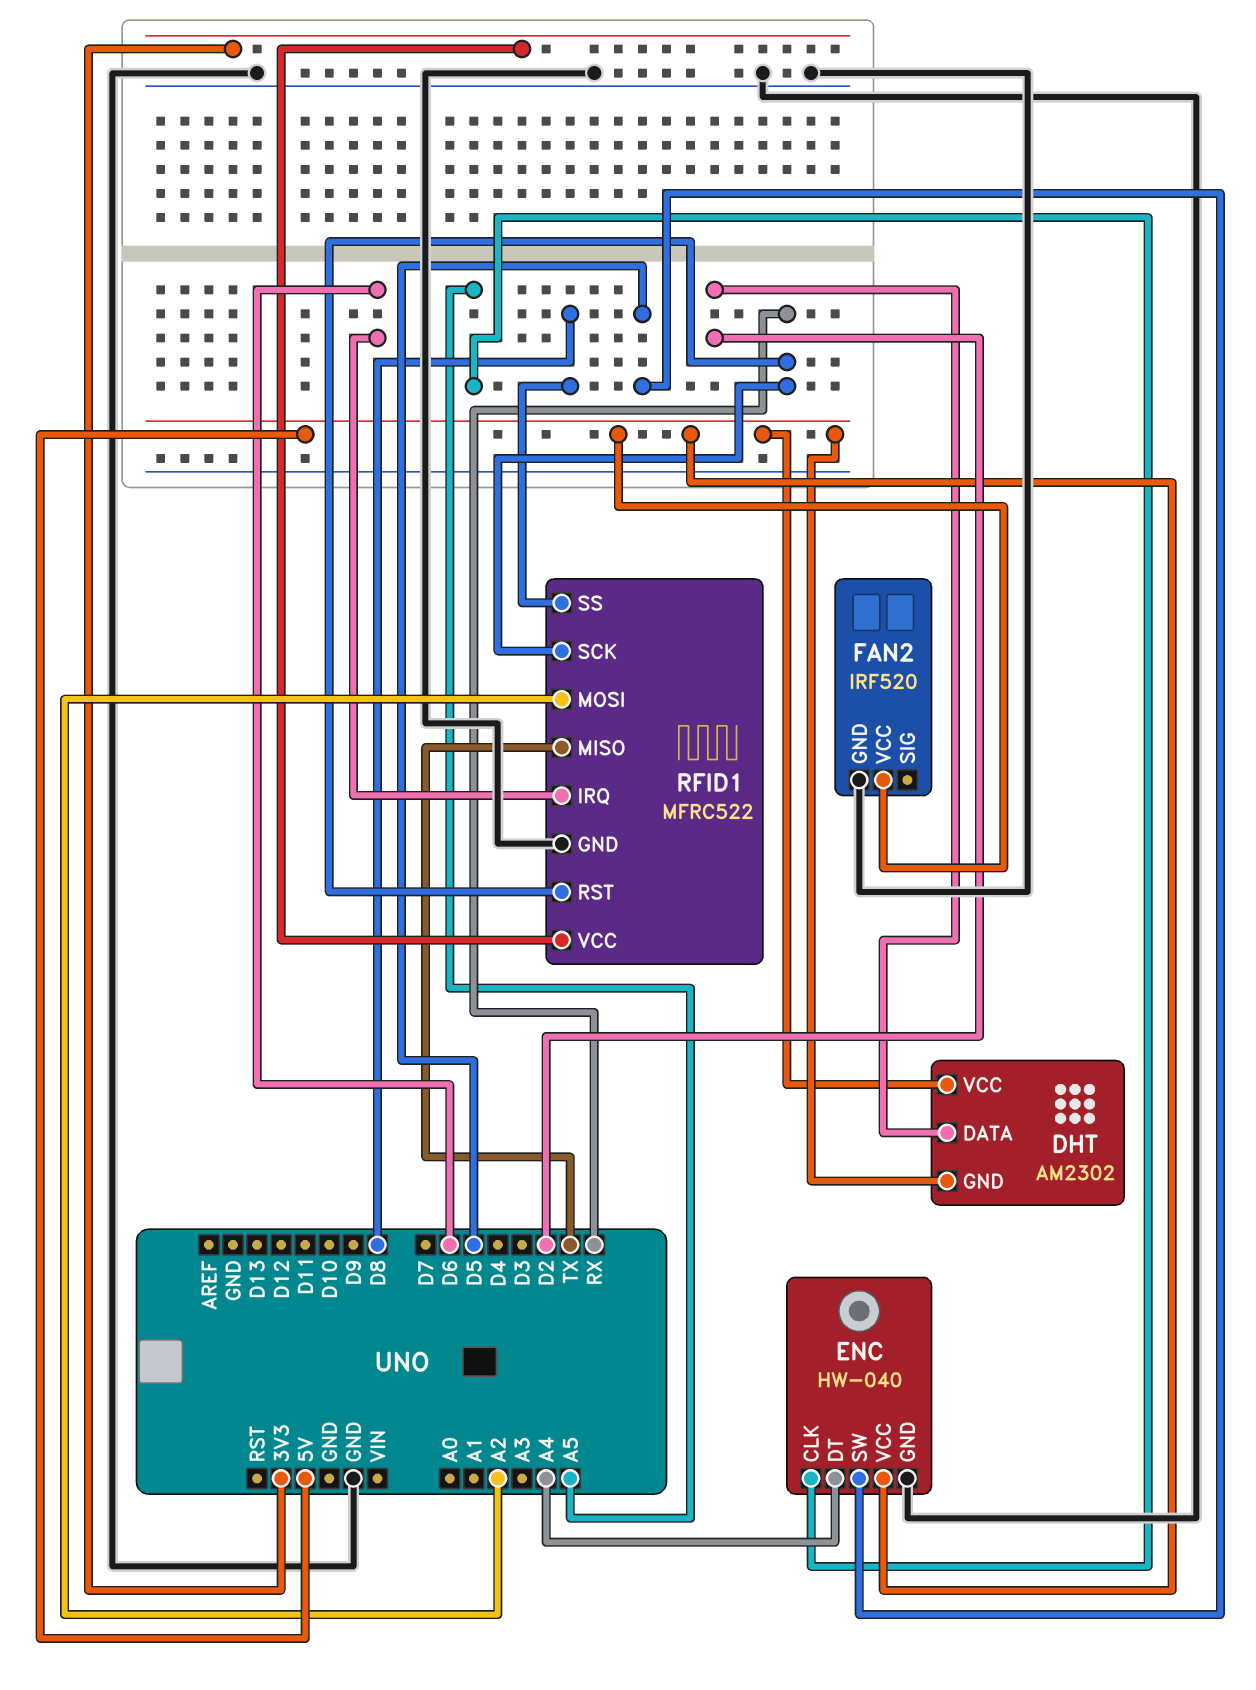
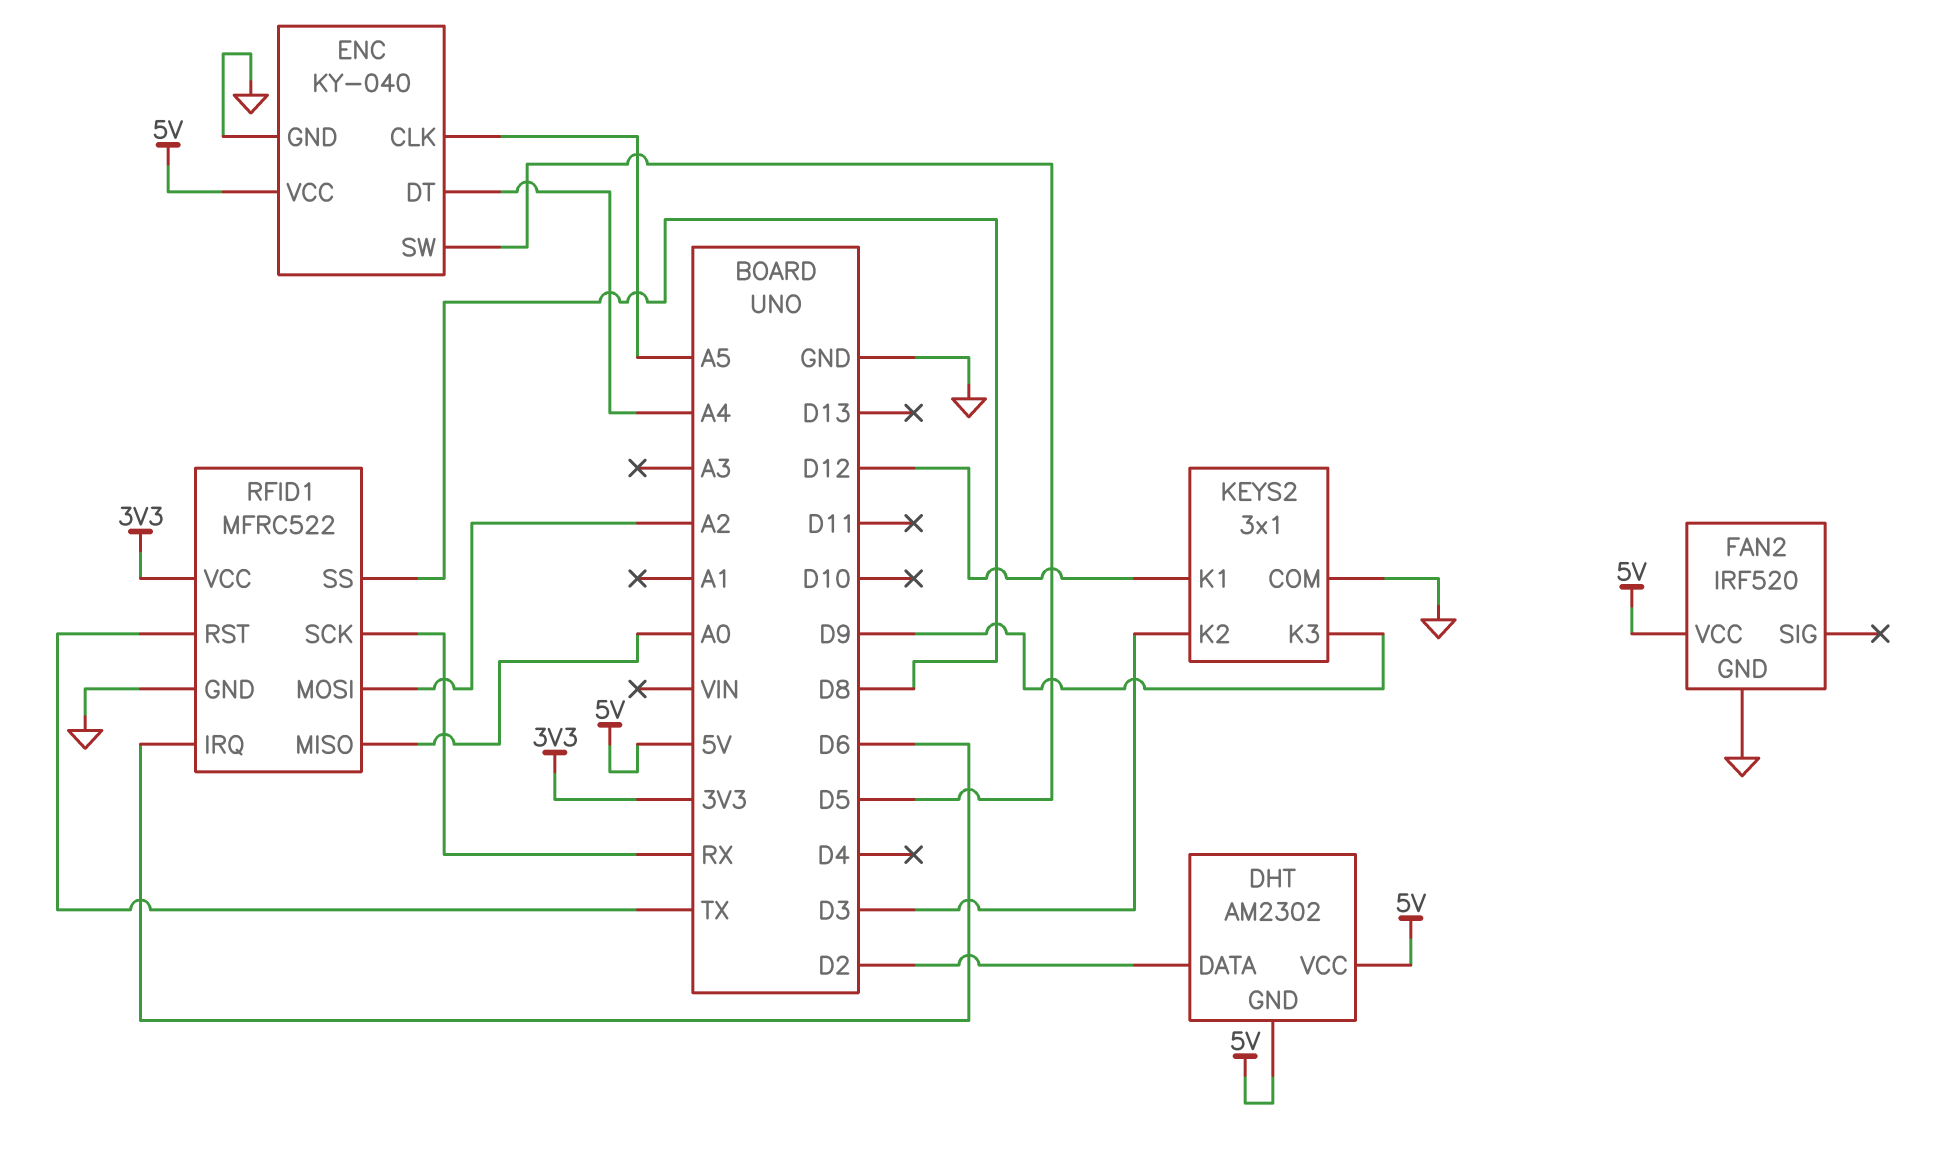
ENC: HW-040 -> KY-040
KEYS2: none -> 3x1
KEYS2 pin COM: none -> GND
KEYS2 pin K1: none -> D12
KEYS2 pin K2: none -> D3
KEYS2 pin K3: none -> D9
RFID1 pin MISO: TX -> A0
RFID1 pin RST: RX -> TX

